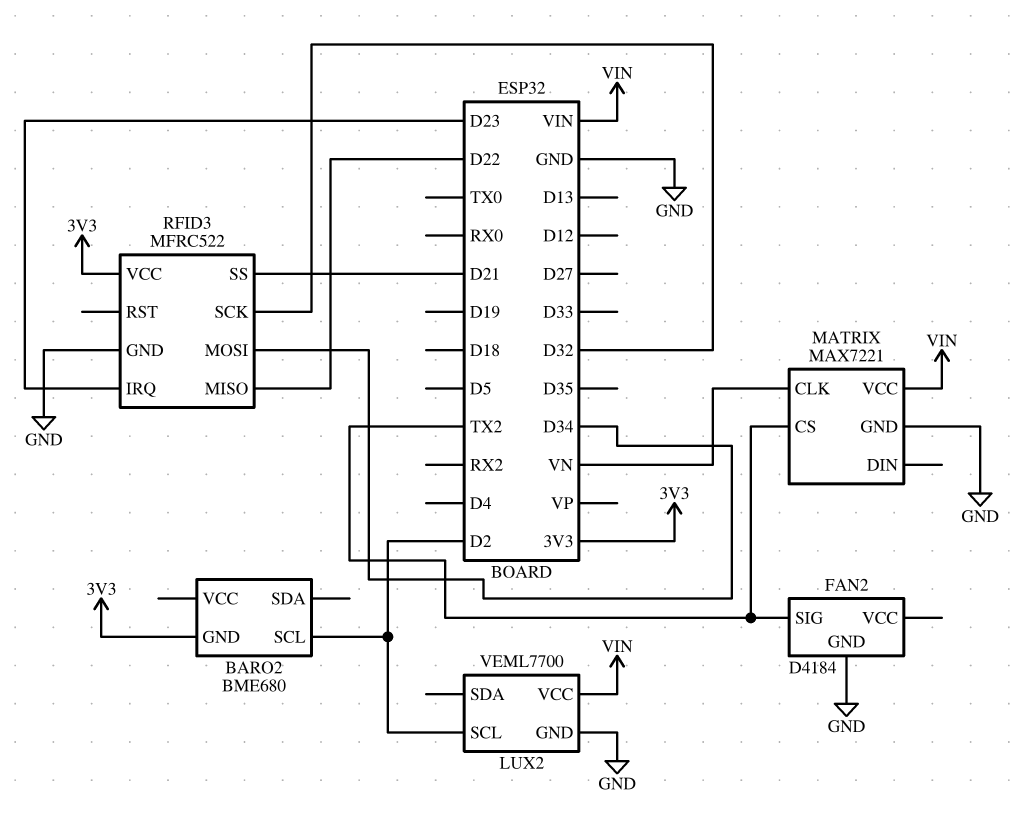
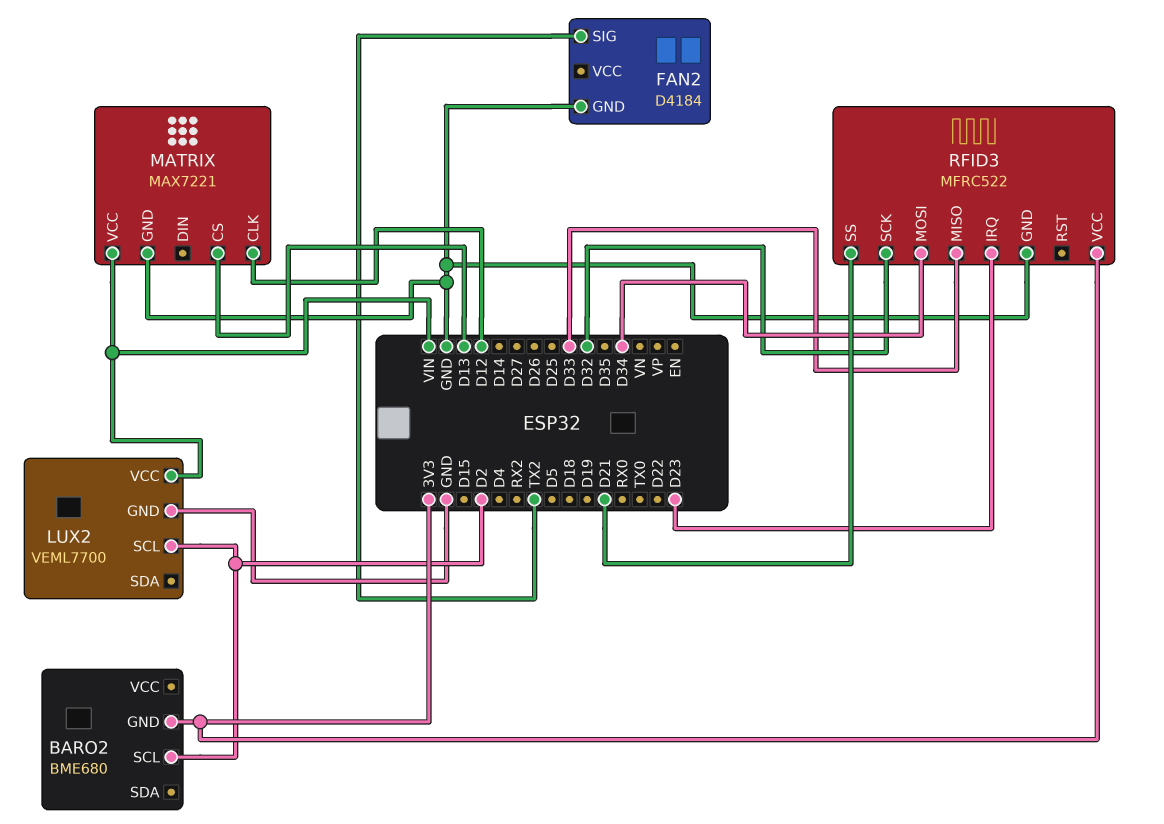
MATRIX pin CLK: VN -> D12
MATRIX pin CS: TX2 -> D13
RFID3 pin MISO: D22 -> D33

